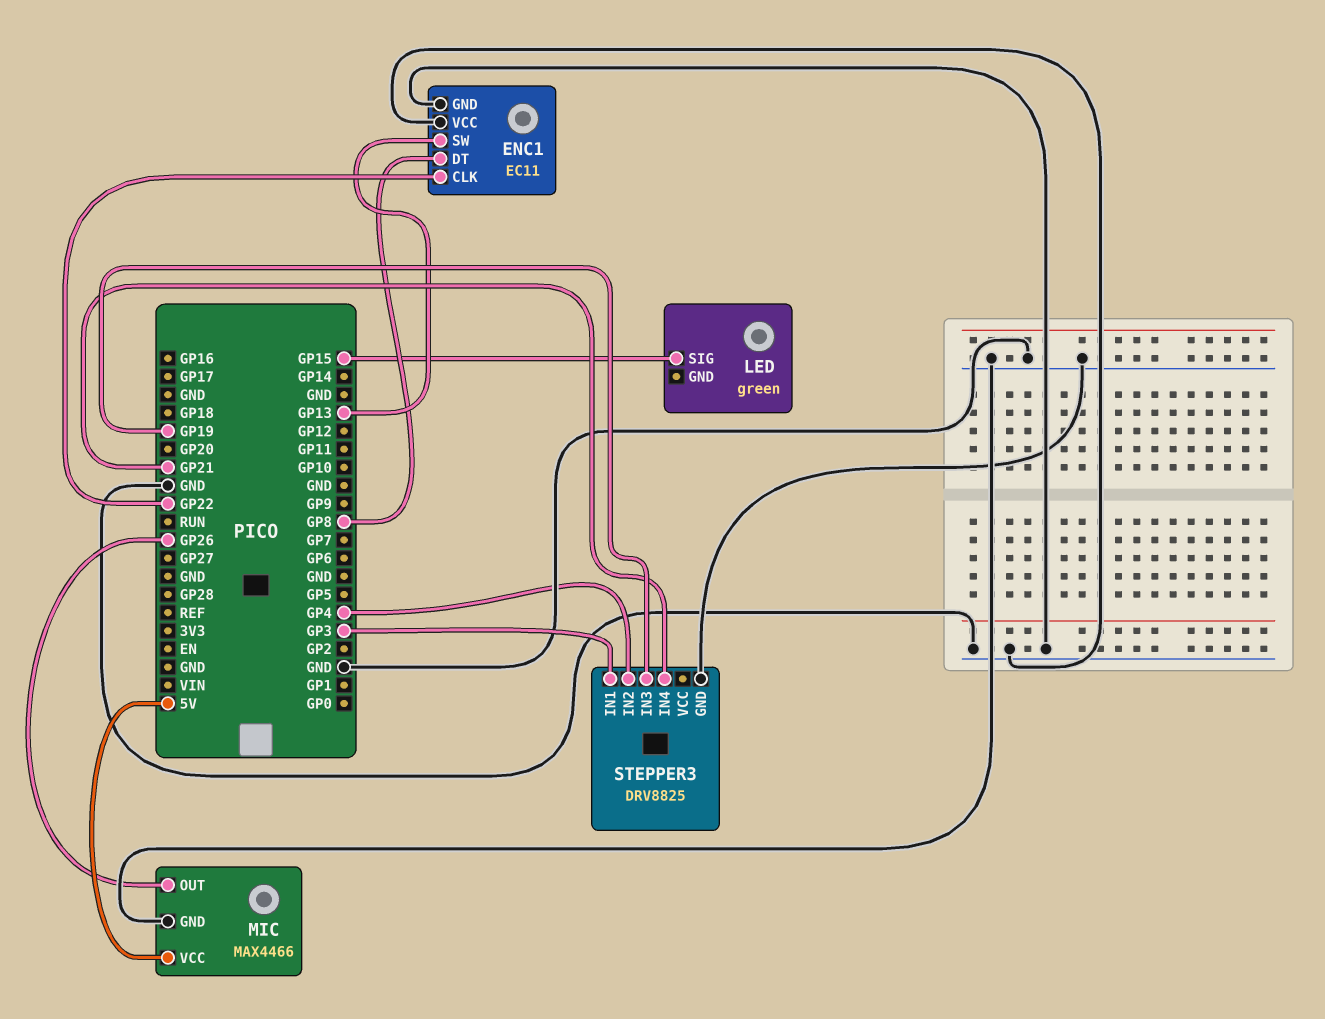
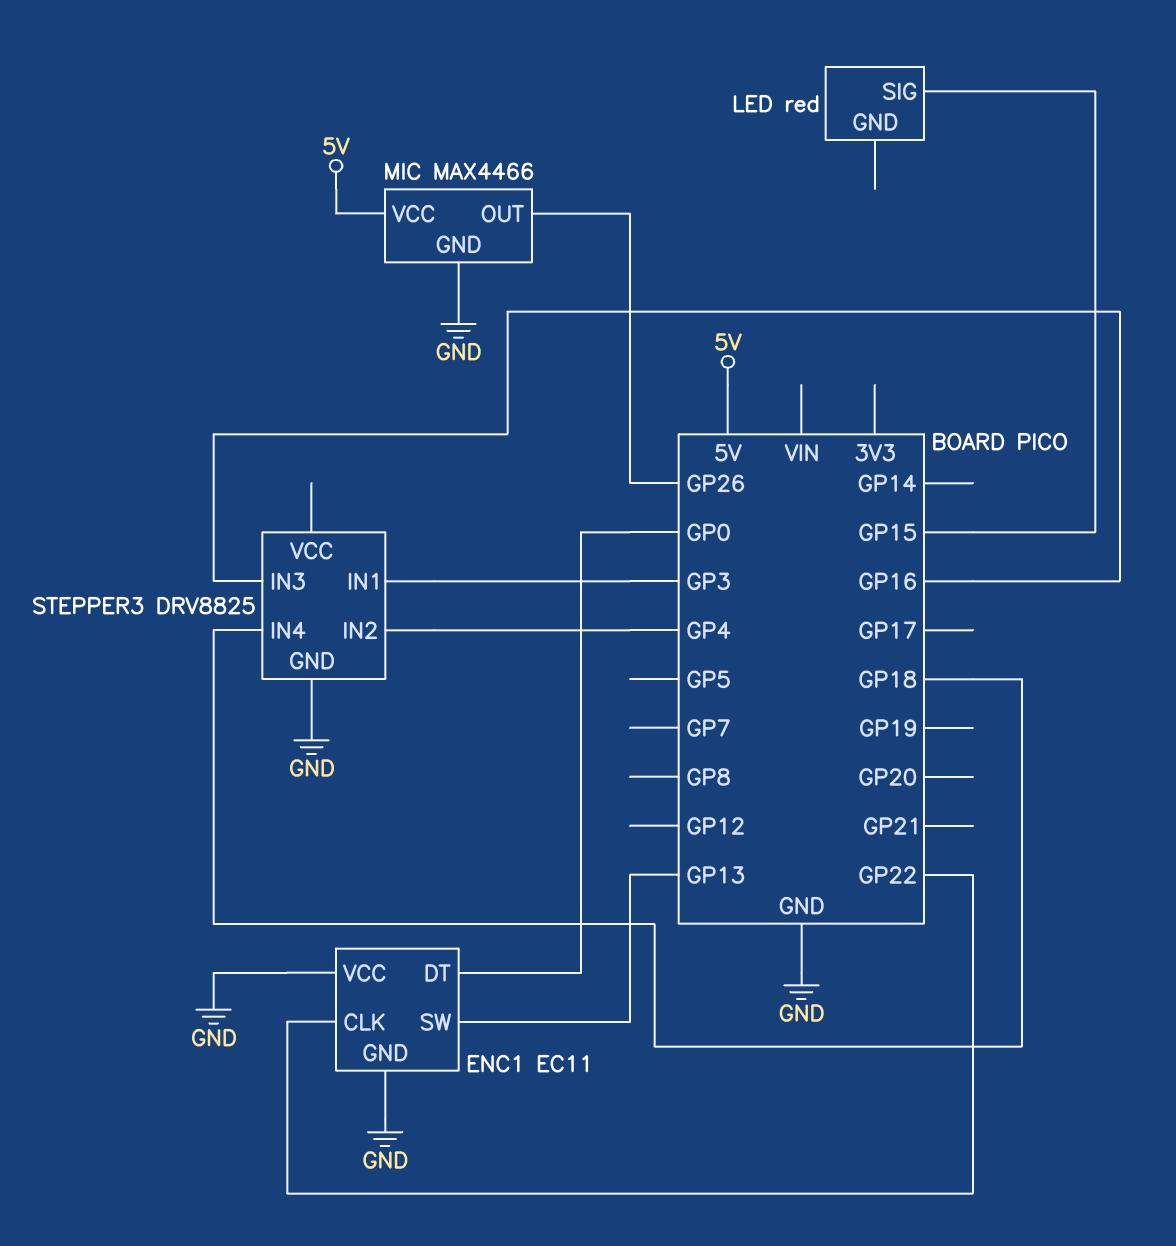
ENC1 pin DT: GP8 -> GP0
LED: green -> red
STEPPER3 pin IN3: GP19 -> GP16
STEPPER3 pin IN4: GP21 -> GP18

